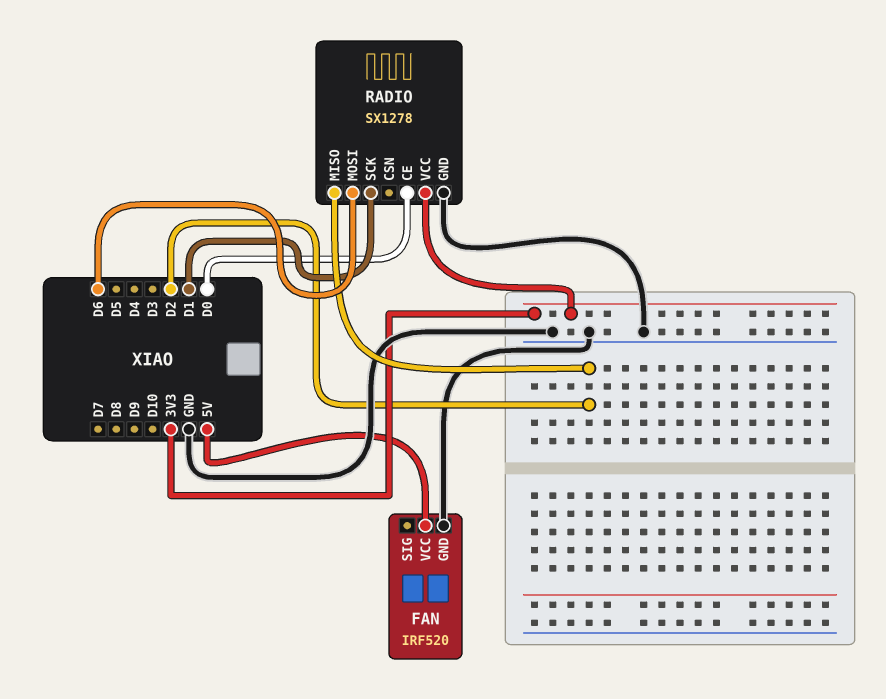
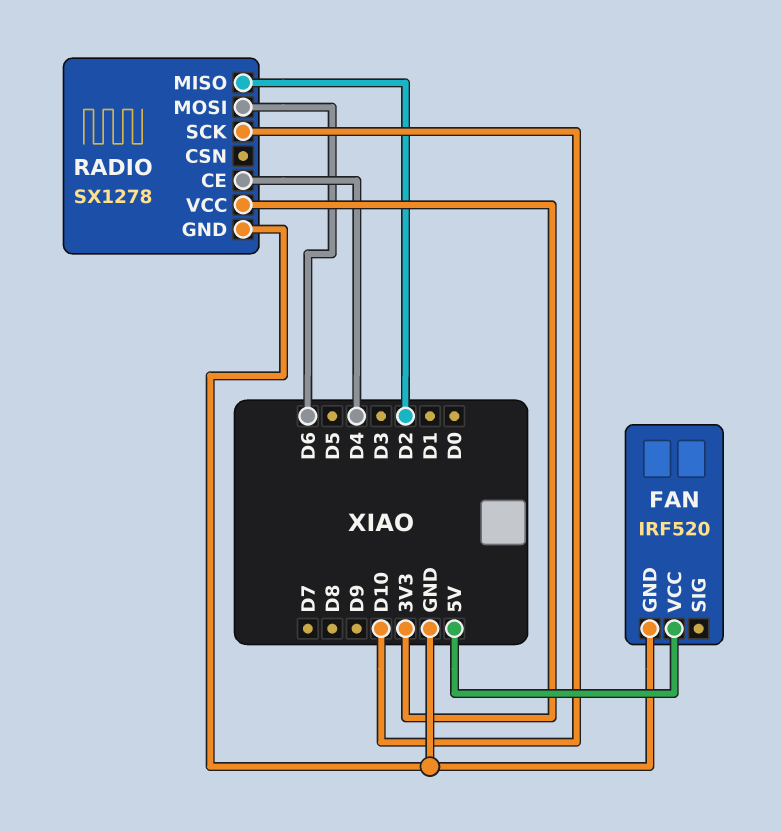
RADIO pin CE: D0 -> D4
RADIO pin SCK: D1 -> D10

